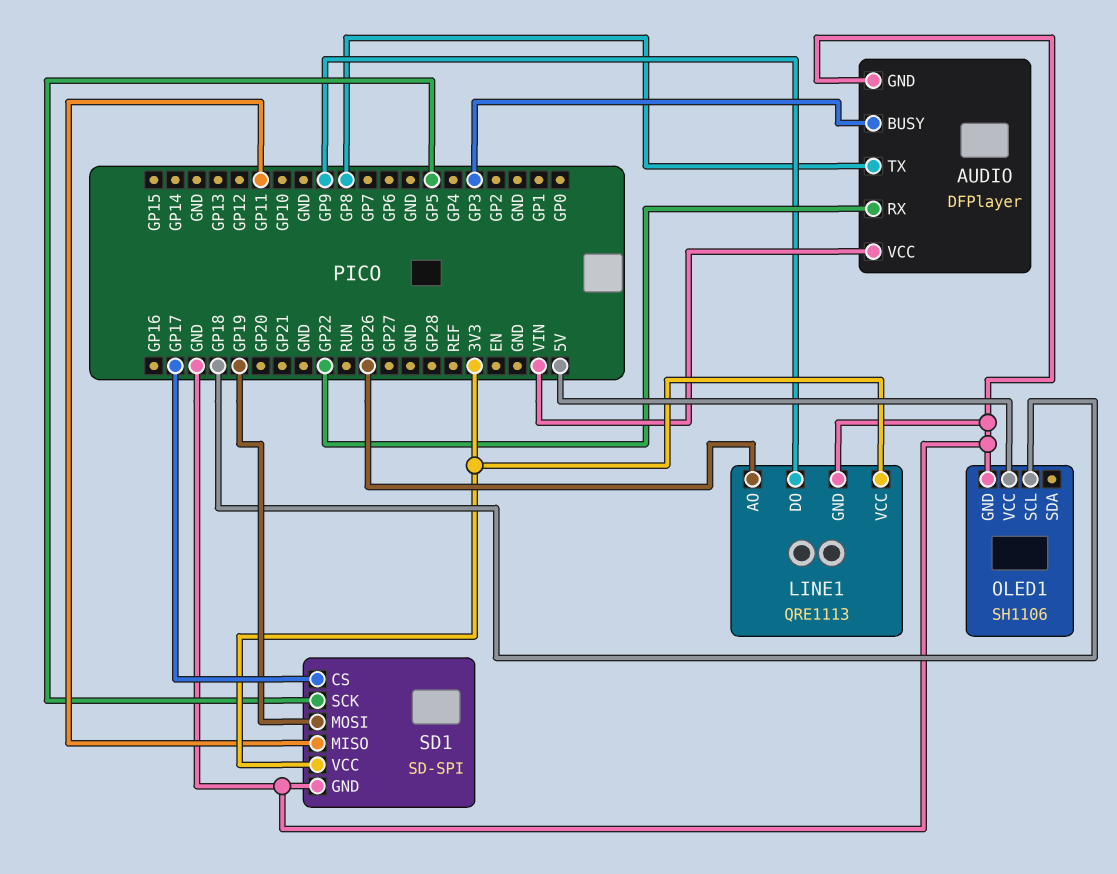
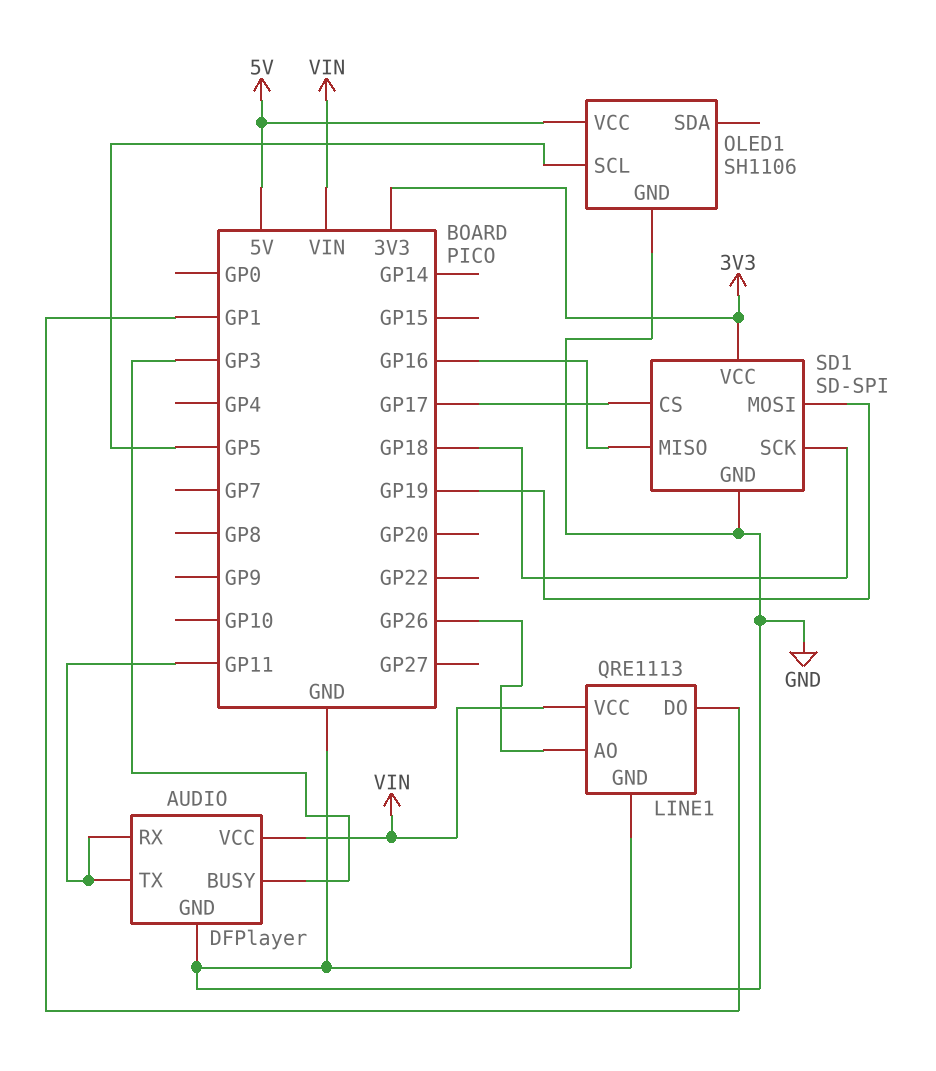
AUDIO pin RX: GP22 -> GP11
AUDIO pin TX: GP8 -> GP11
LINE1 pin DO: GP9 -> GP1
LINE1 pin VCC: 3V3 -> VIN
OLED1 pin SCL: GP18 -> GP5
SD1 pin MISO: GP11 -> GP16
SD1 pin SCK: GP5 -> GP18

